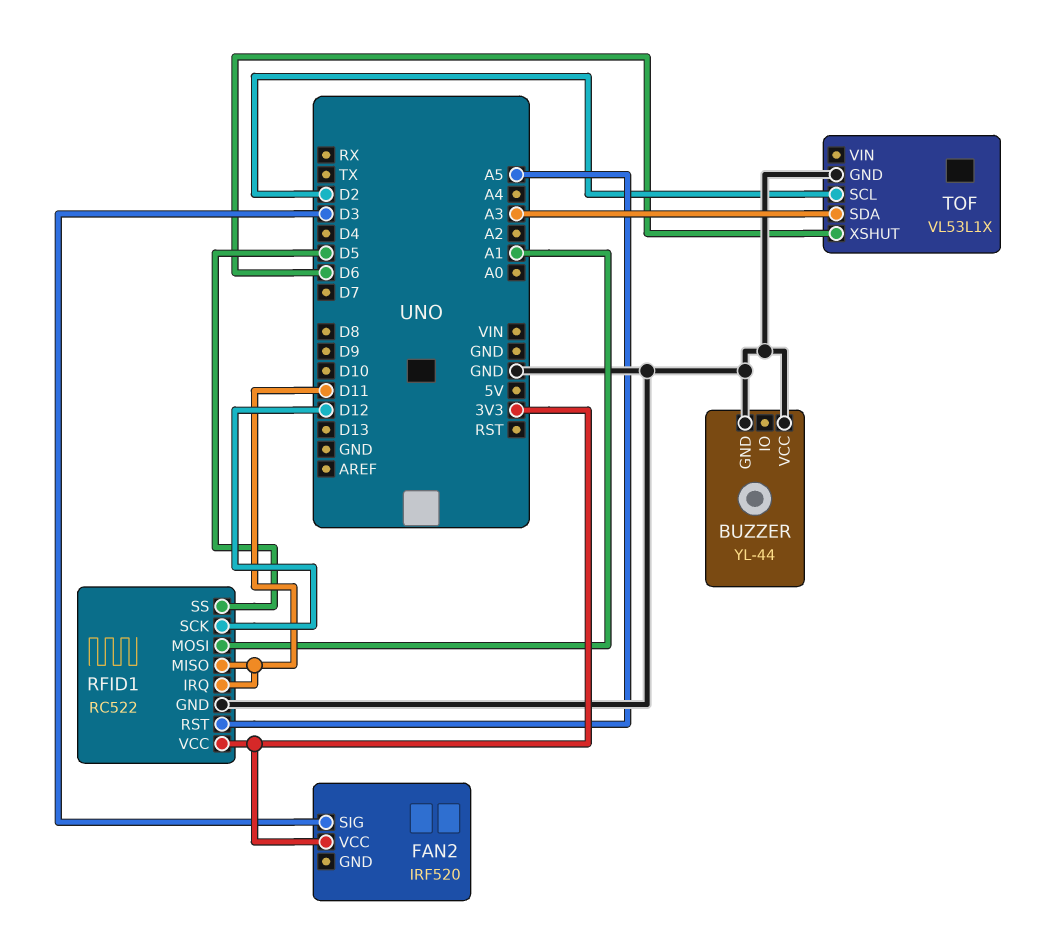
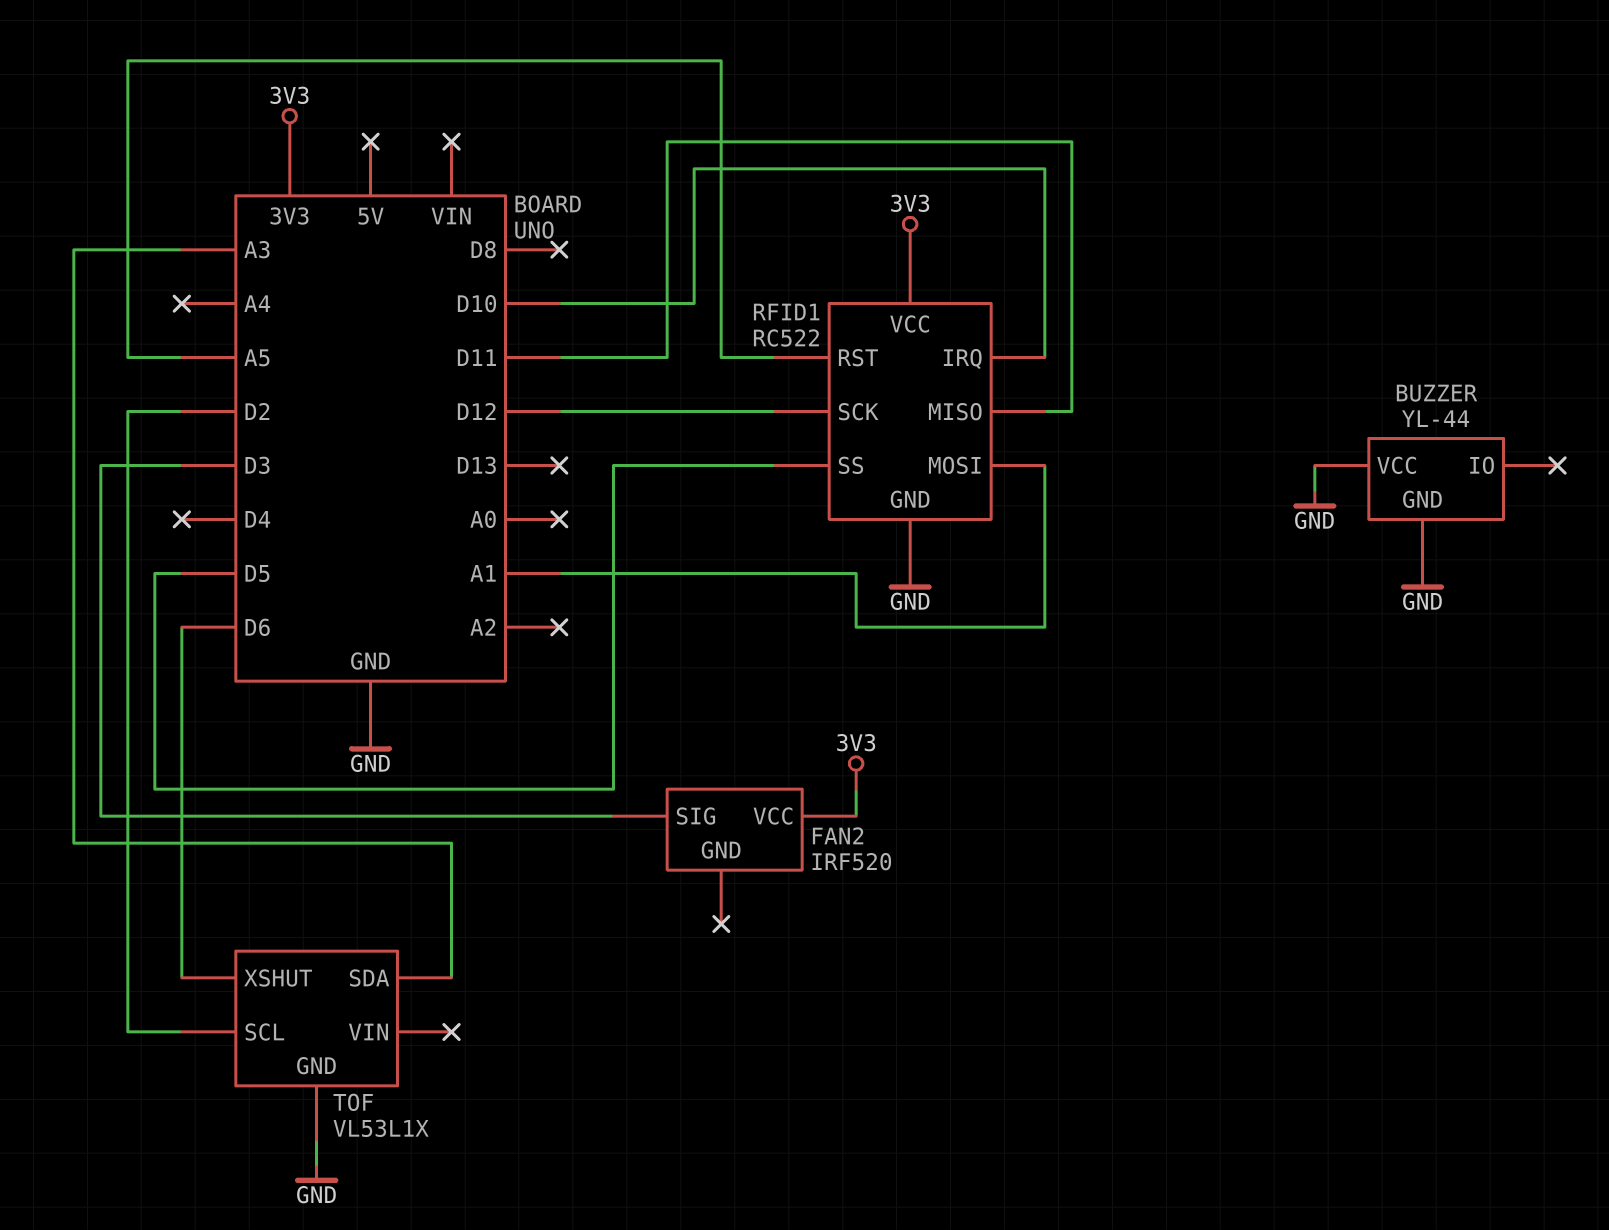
RFID1 pin IRQ: D11 -> D10

